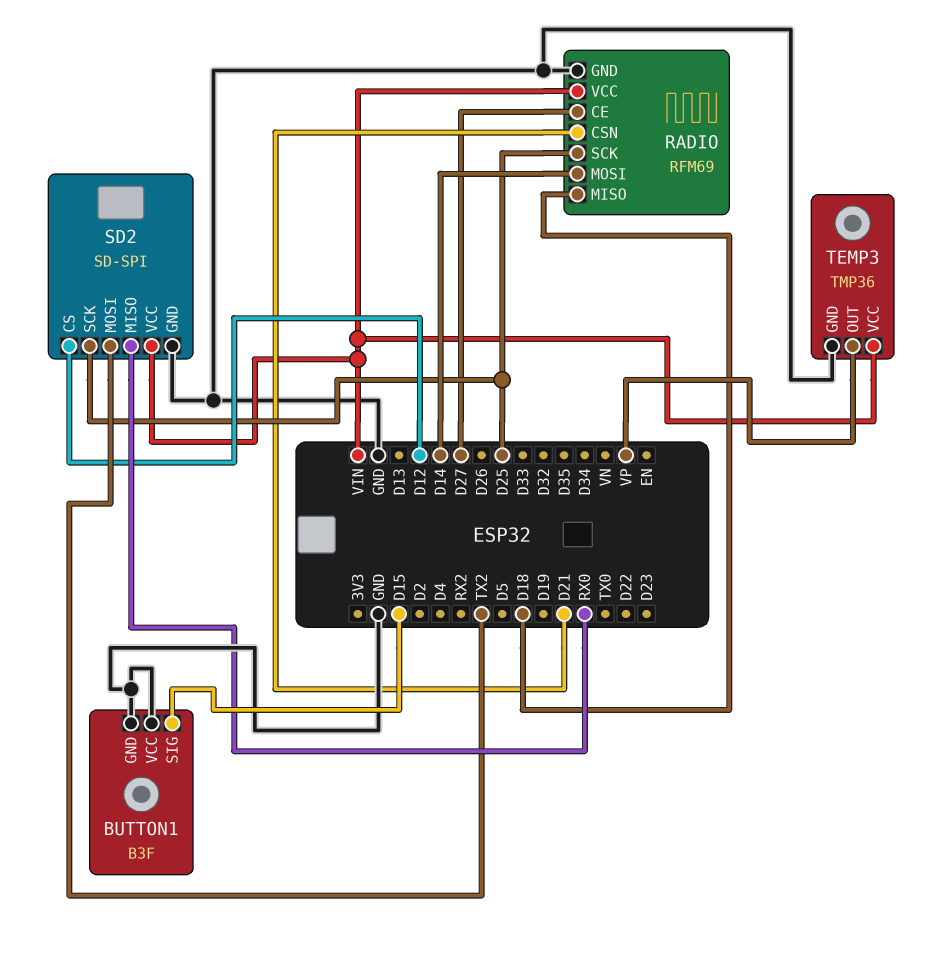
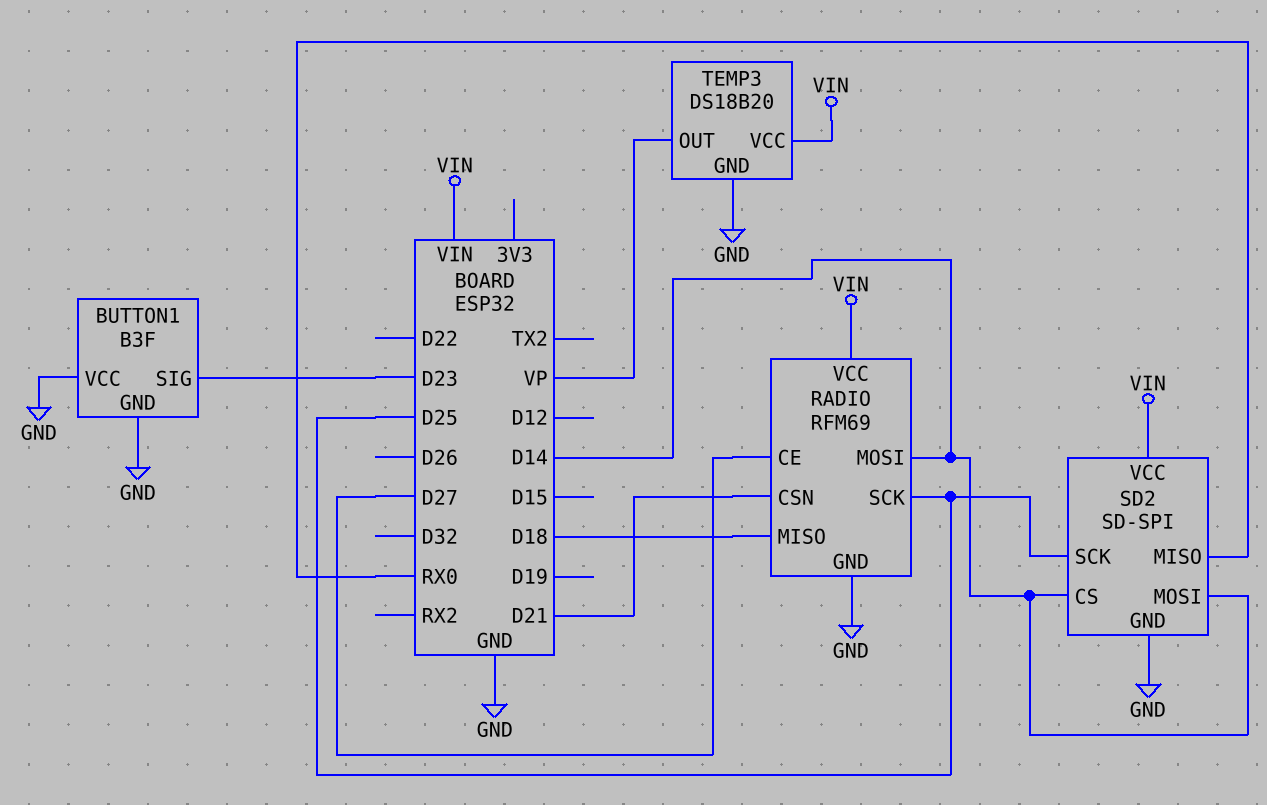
BUTTON1 pin SIG: D15 -> D23
SD2 pin CS: D12 -> D14
SD2 pin MOSI: TX2 -> D14
TEMP3: TMP36 -> DS18B20

